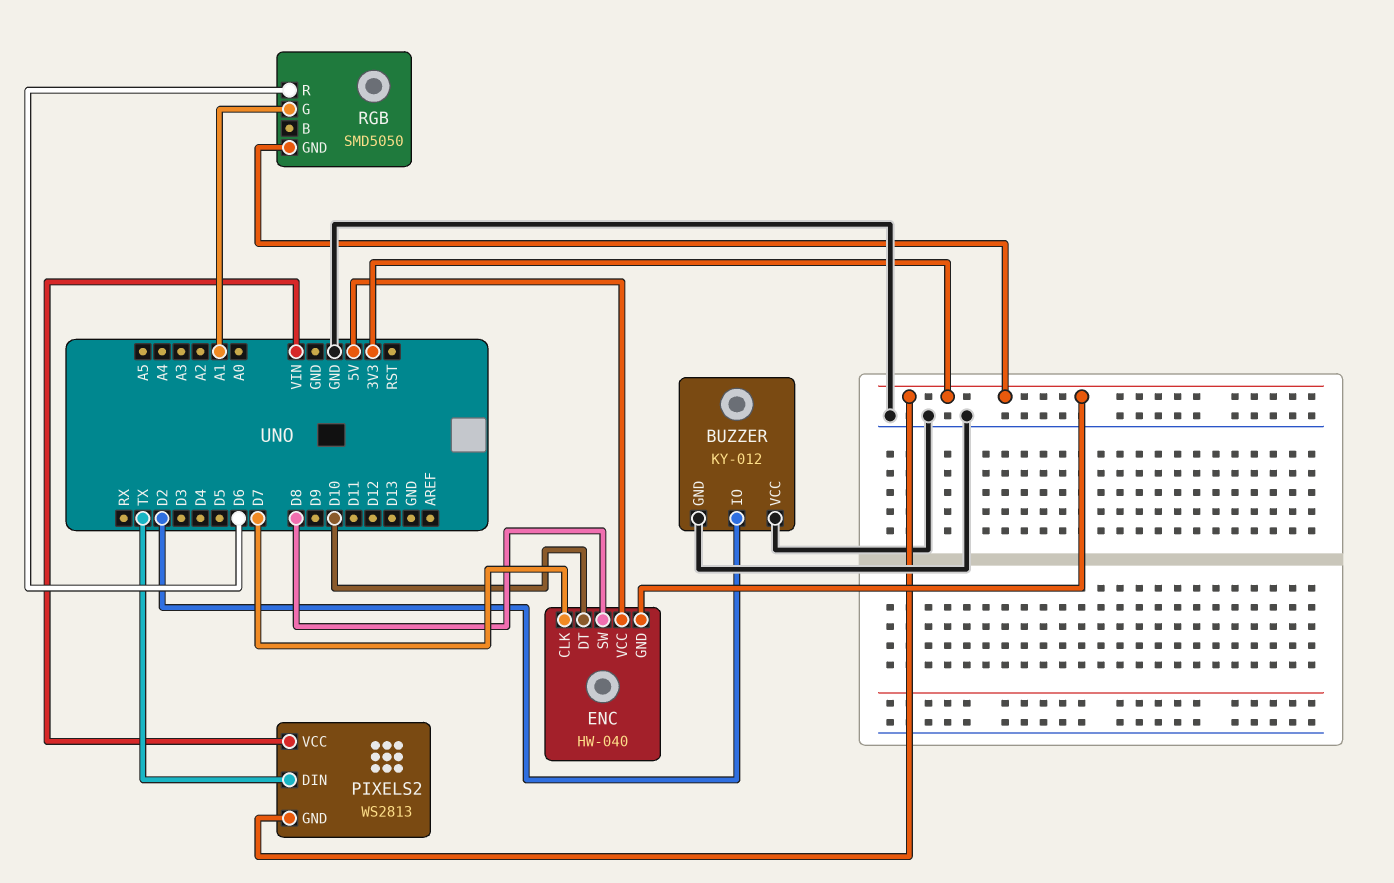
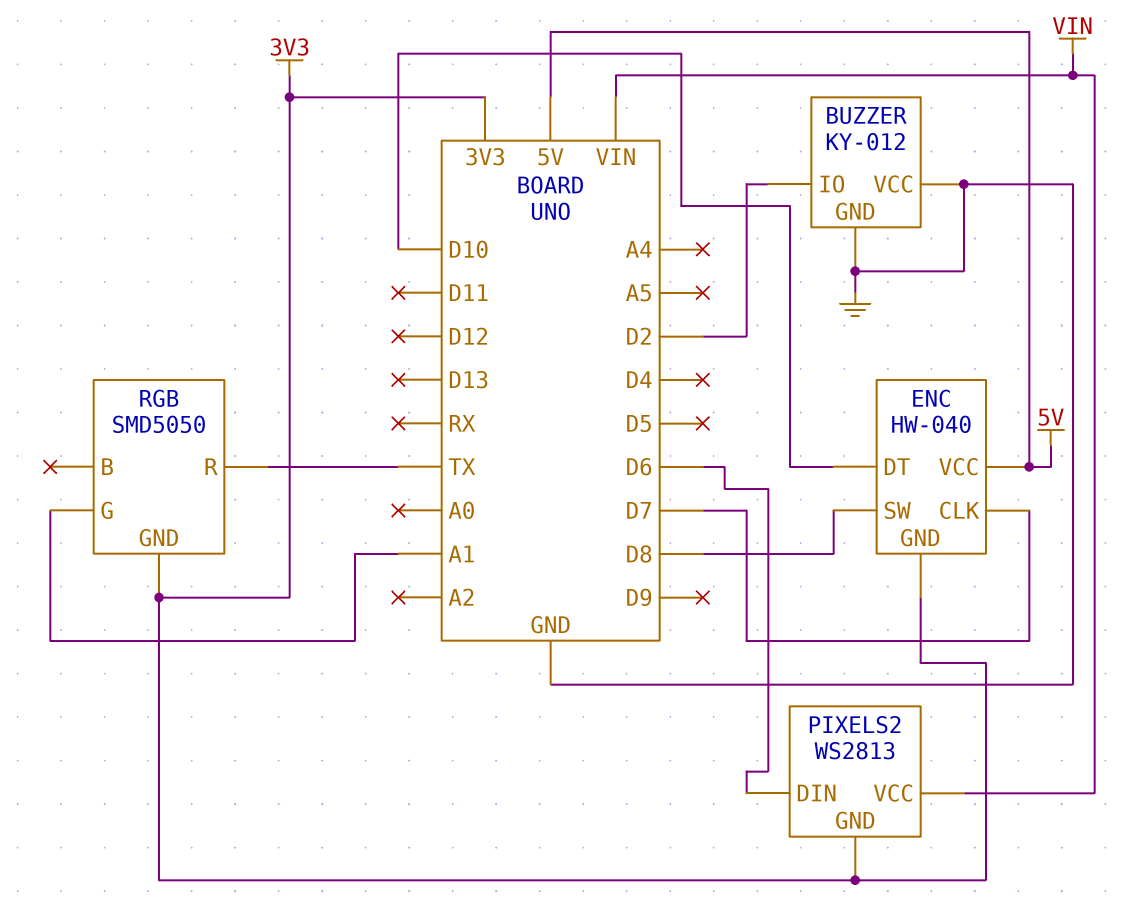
PIXELS2 pin DIN: TX -> D6
RGB pin R: D6 -> TX

